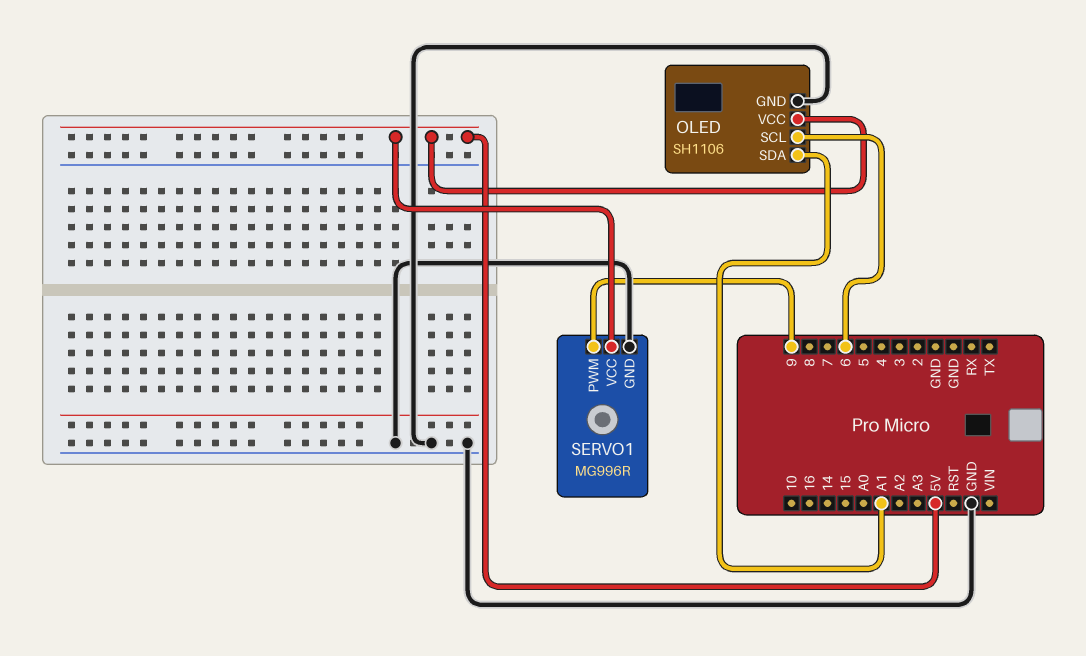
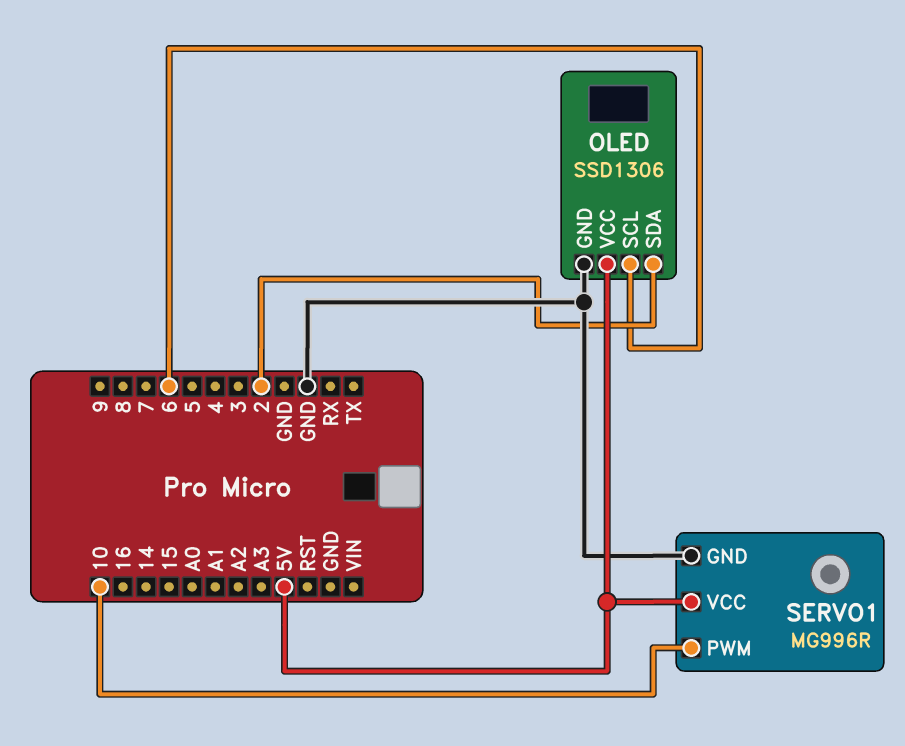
OLED: SH1106 -> SSD1306
OLED pin SDA: A1 -> 2
SERVO1 pin PWM: 9 -> 10

